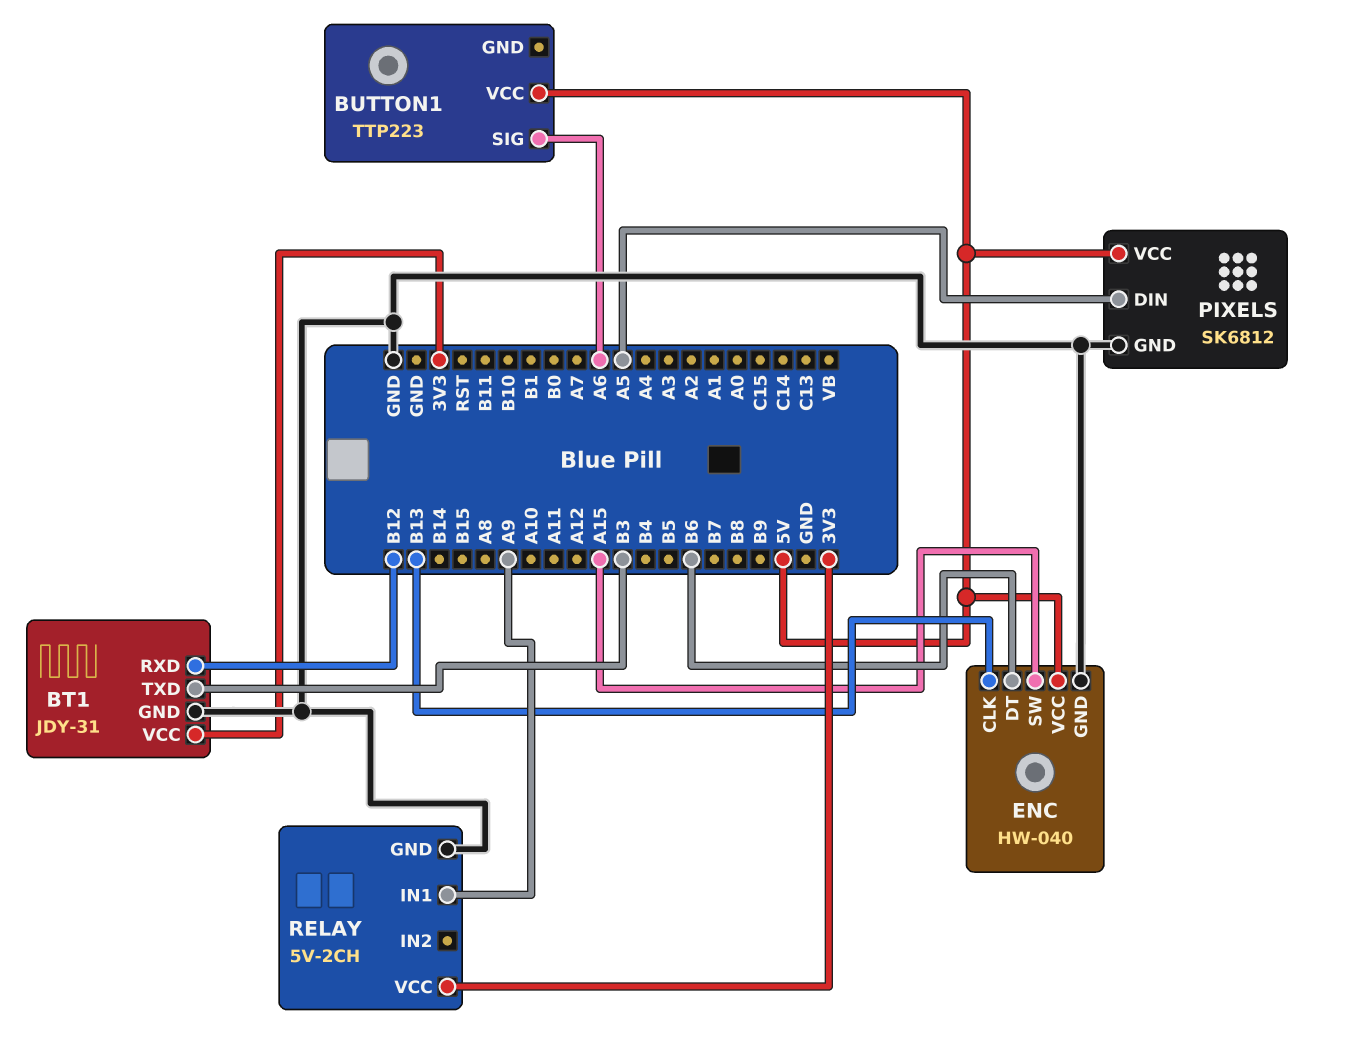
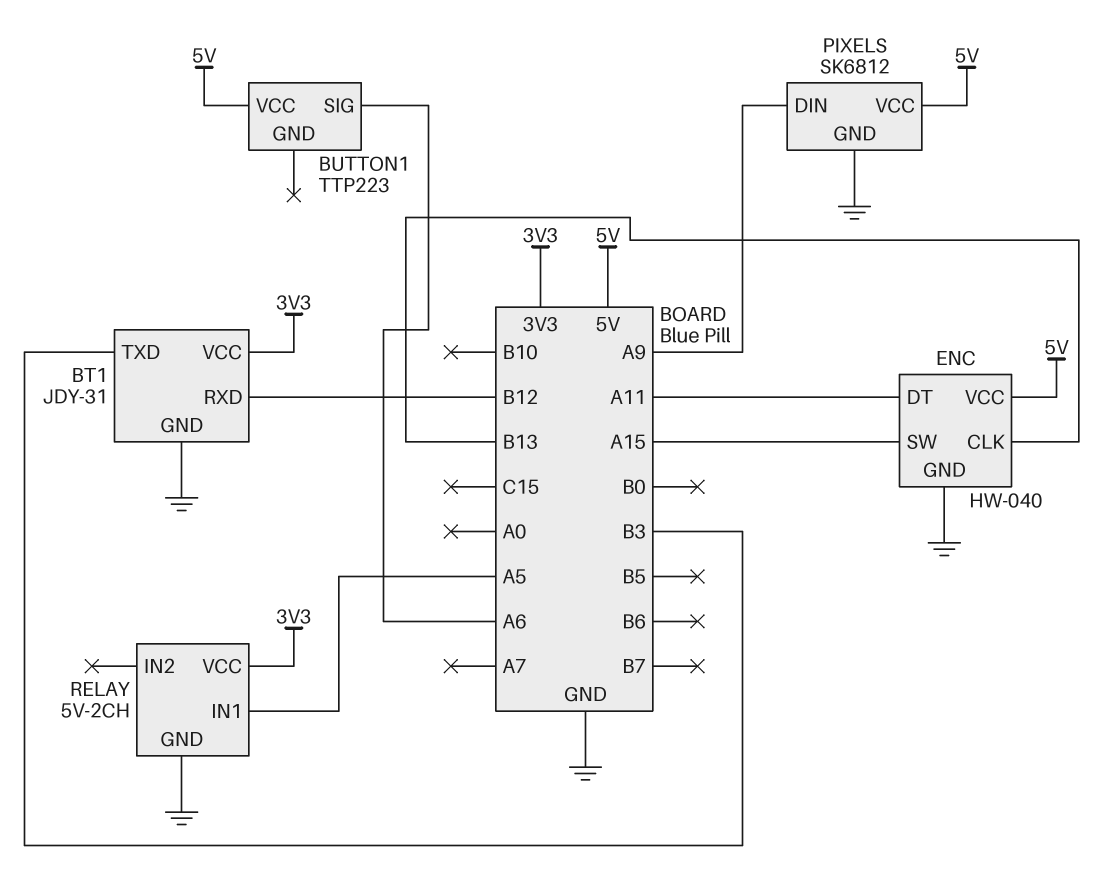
ENC pin DT: B6 -> A11
PIXELS pin DIN: A5 -> A9
RELAY pin IN1: A9 -> A5

